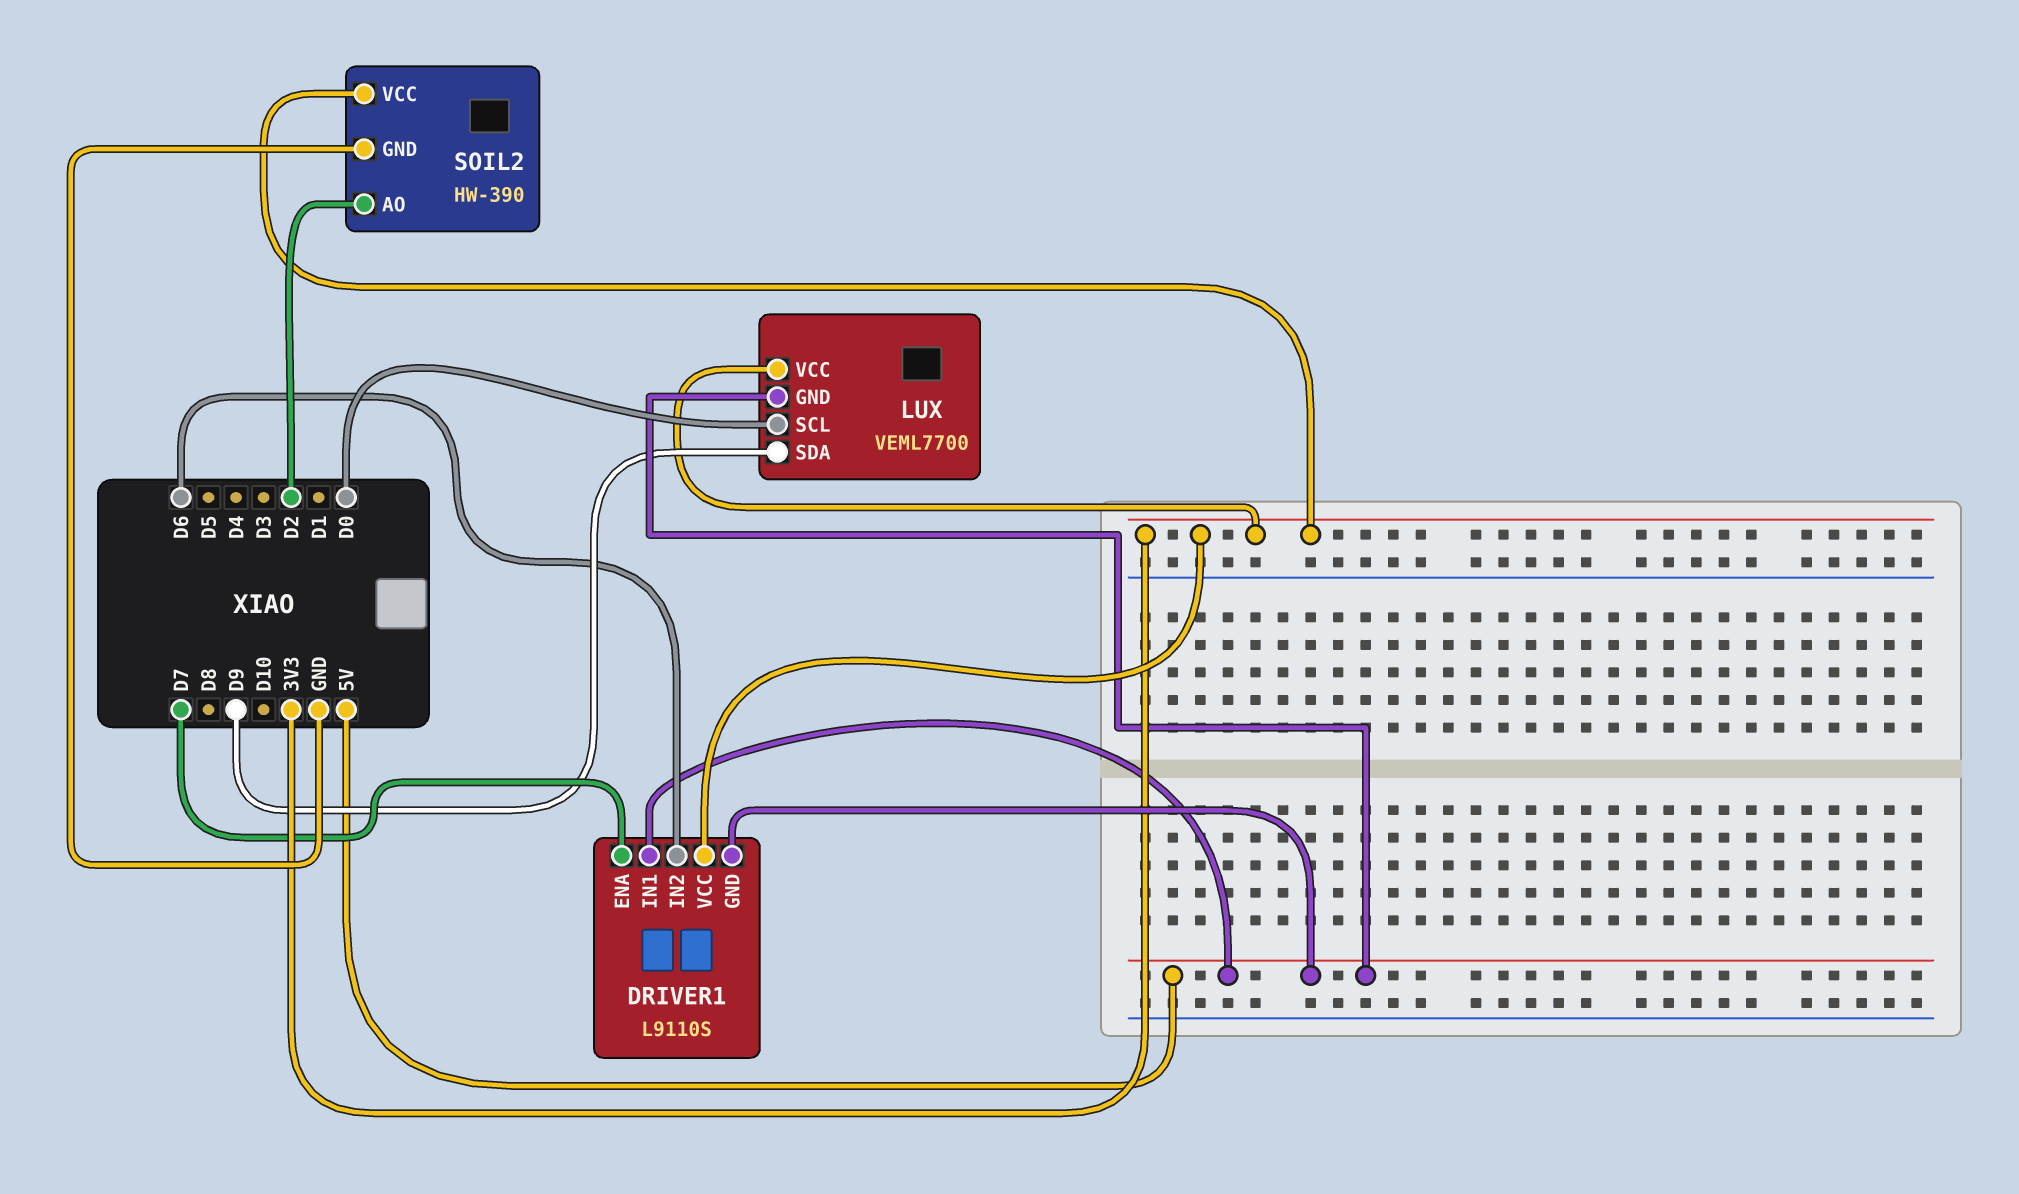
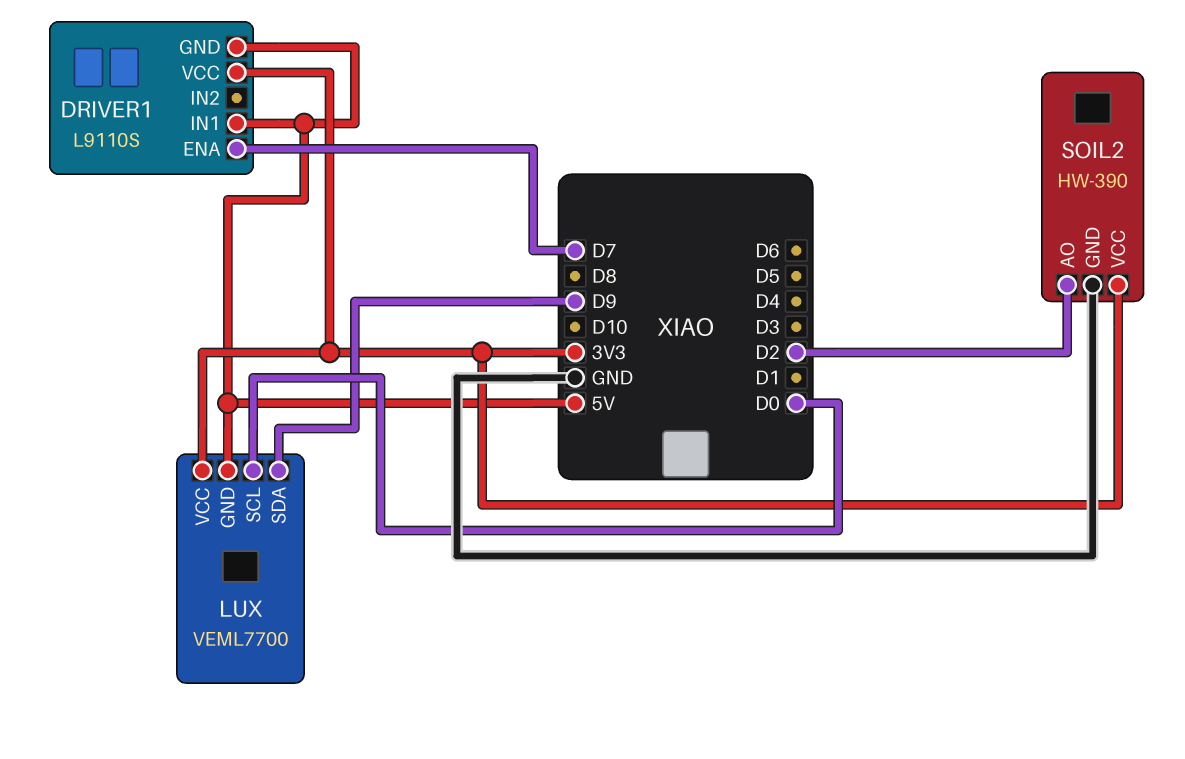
DRIVER1 pin IN2: D6 -> none

